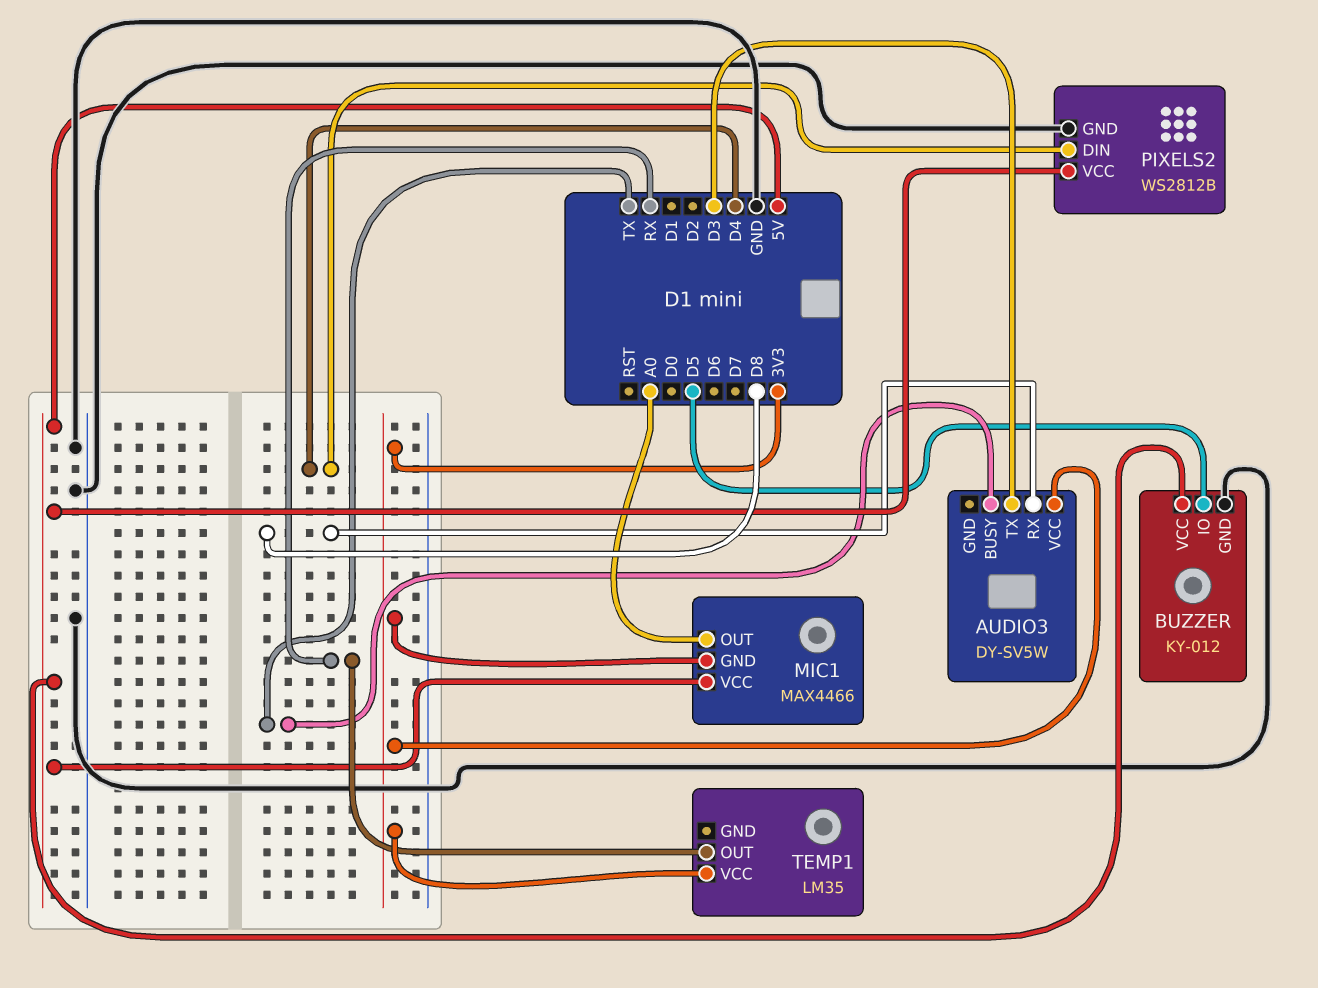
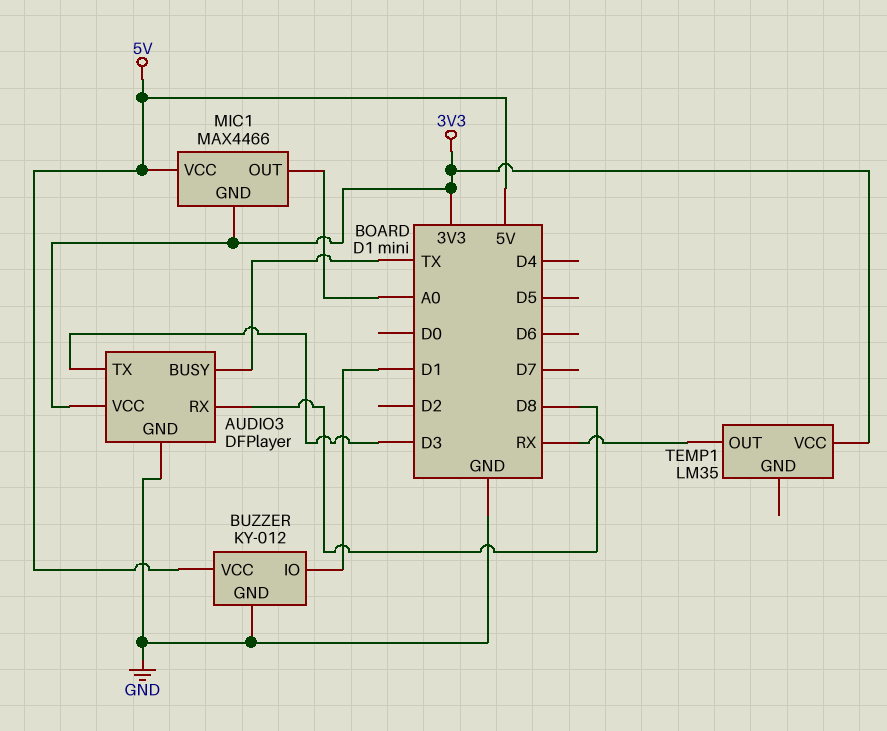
AUDIO3: DY-SV5W -> DFPlayer
AUDIO3 pin GND: none -> GND
BUZZER pin IO: D5 -> D1
PIXELS2: WS2812B -> none
PIXELS2 pin DIN: D4 -> none
PIXELS2 pin GND: GND -> none
PIXELS2 pin VCC: 5V -> none

